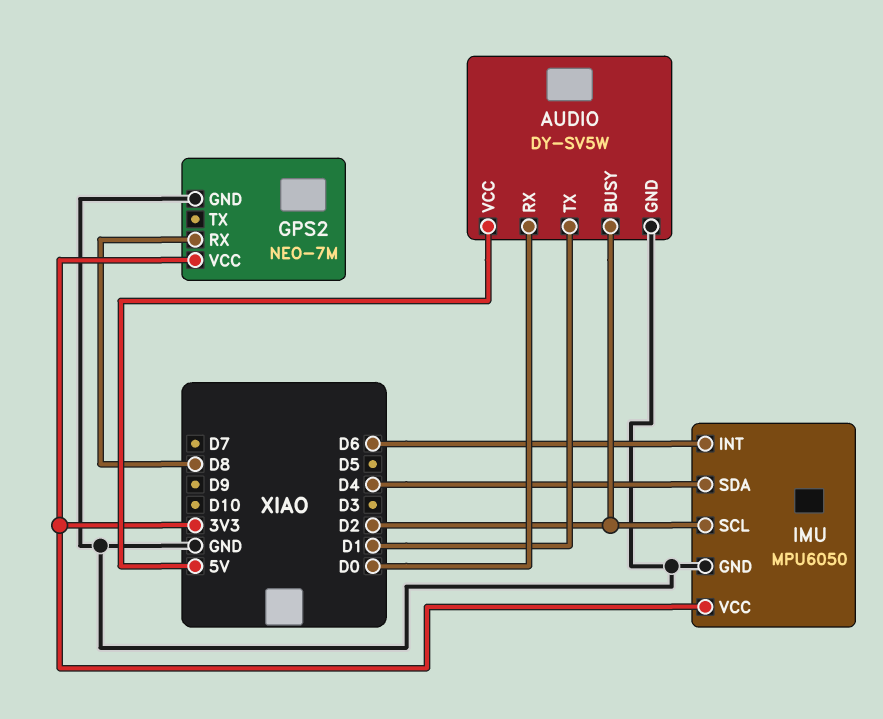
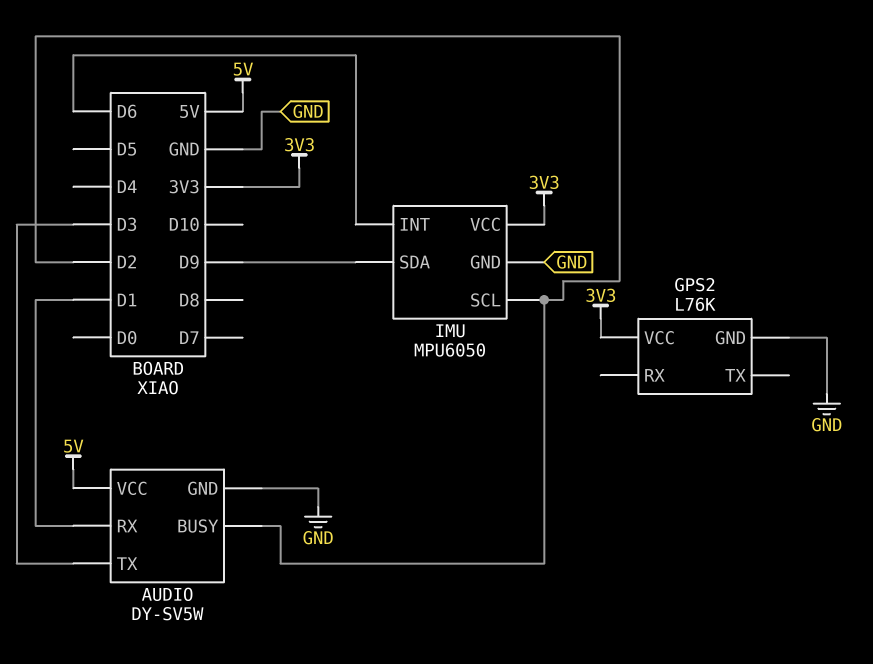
AUDIO pin RX: D0 -> D1
AUDIO pin TX: D1 -> D3
GPS2: NEO-7M -> L76K
GPS2 pin RX: D8 -> none
IMU pin SDA: D4 -> D9

